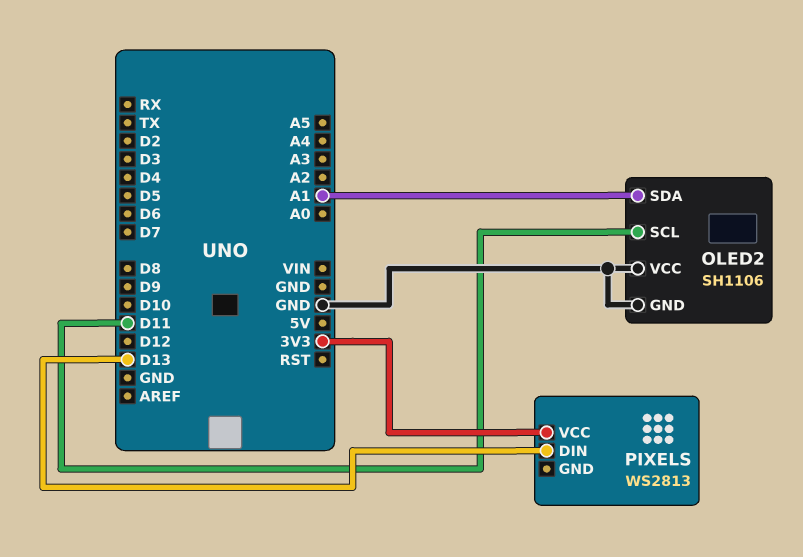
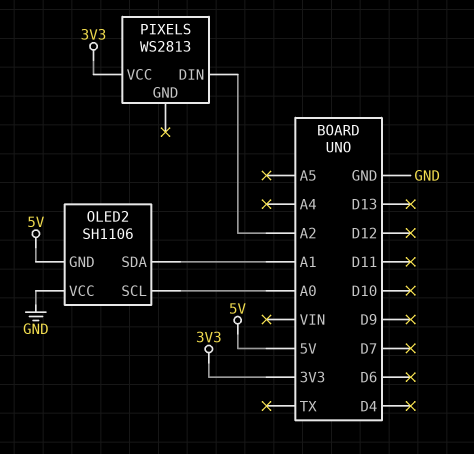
OLED2 pin GND: GND -> 5V
OLED2 pin SCL: D11 -> A0
PIXELS pin DIN: D13 -> A2

